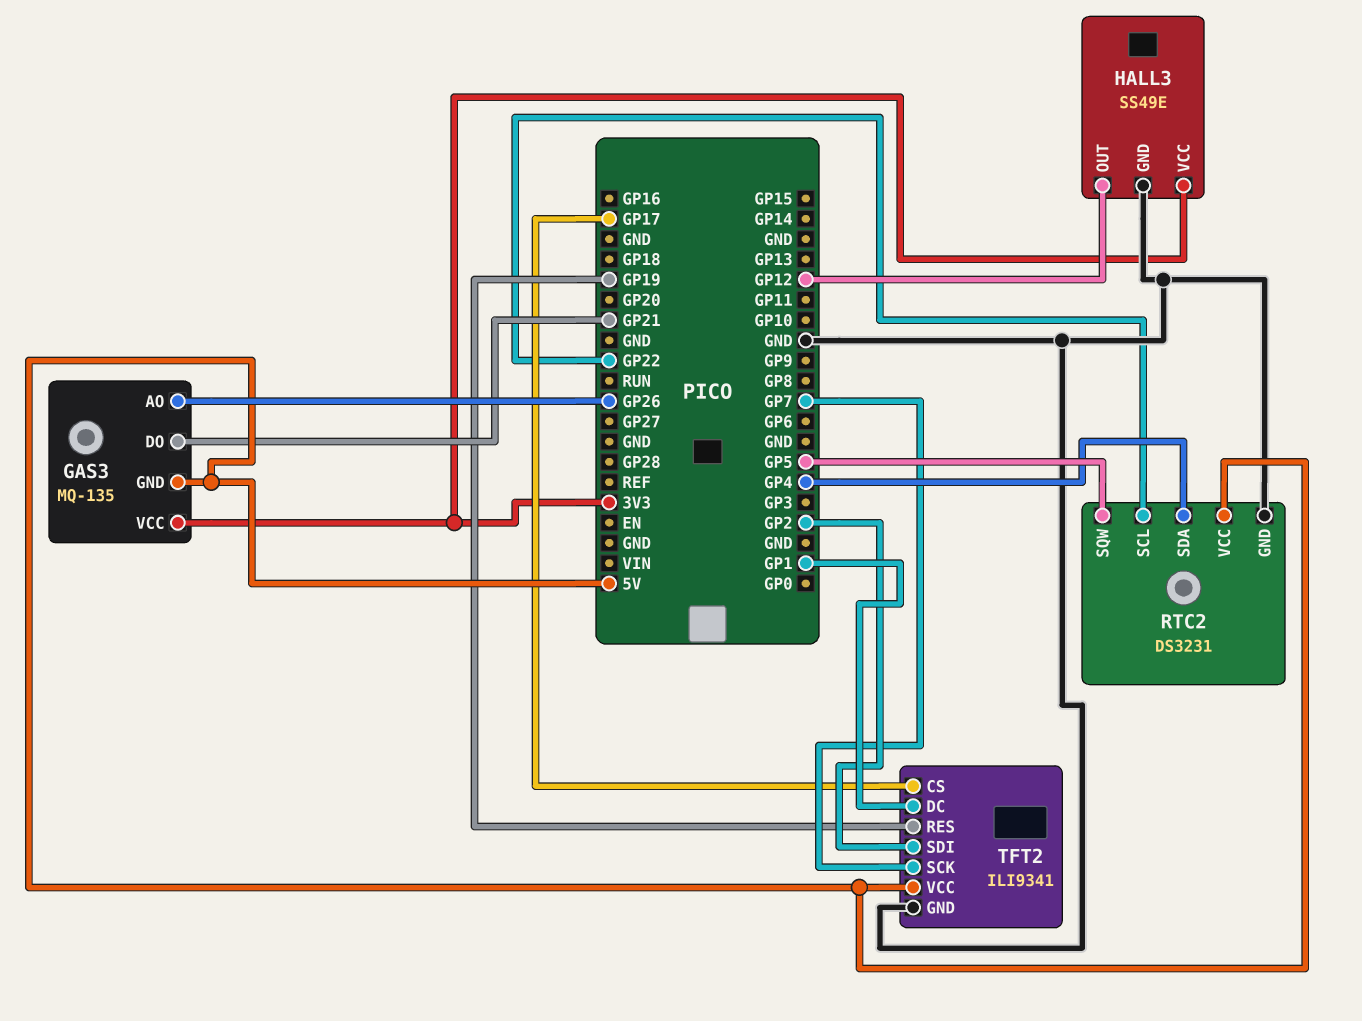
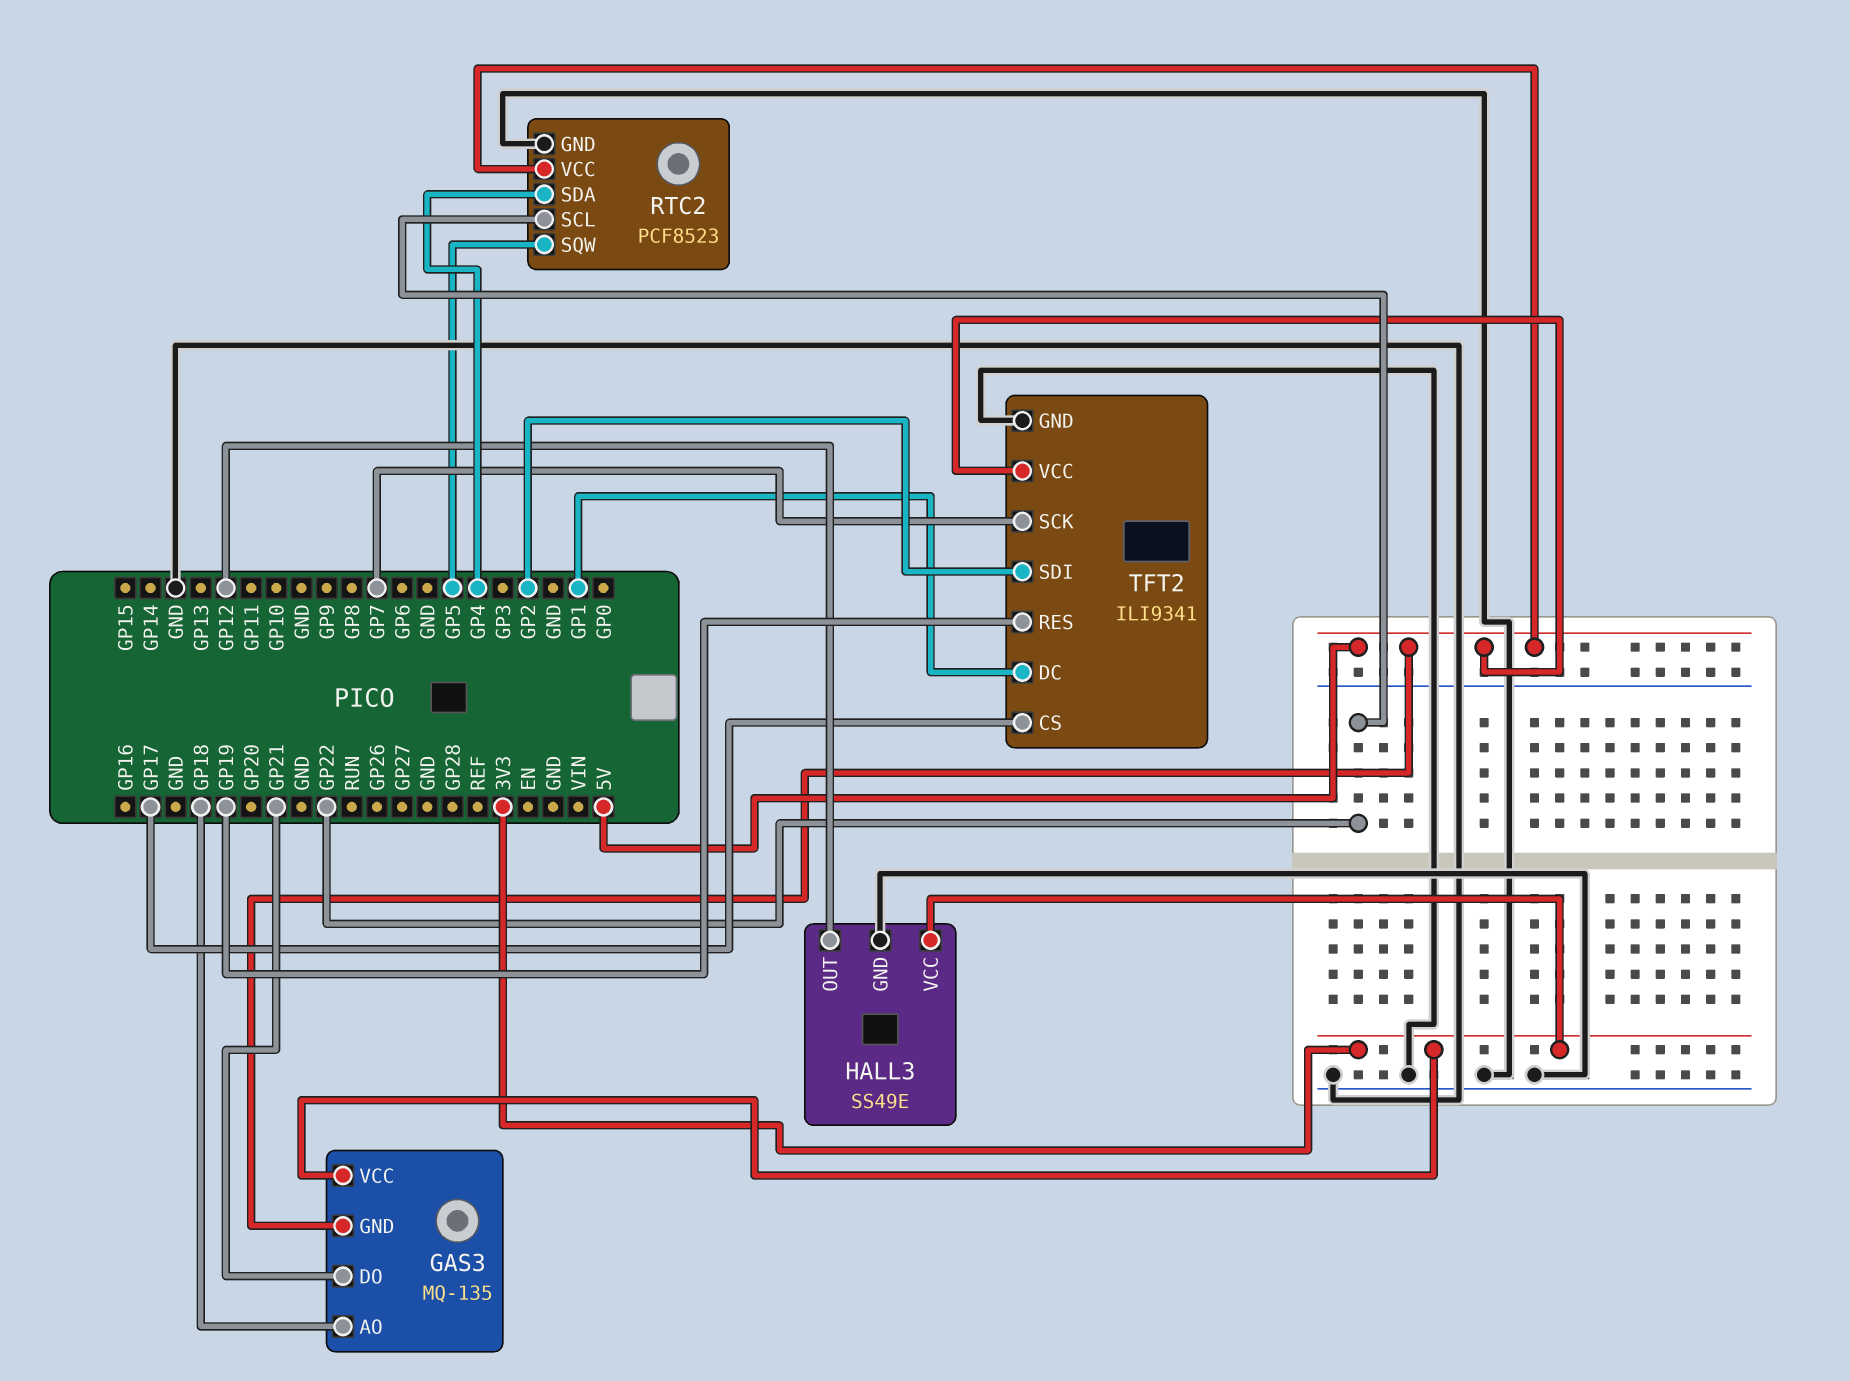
GAS3 pin AO: GP26 -> GP18
RTC2: DS3231 -> PCF8523

